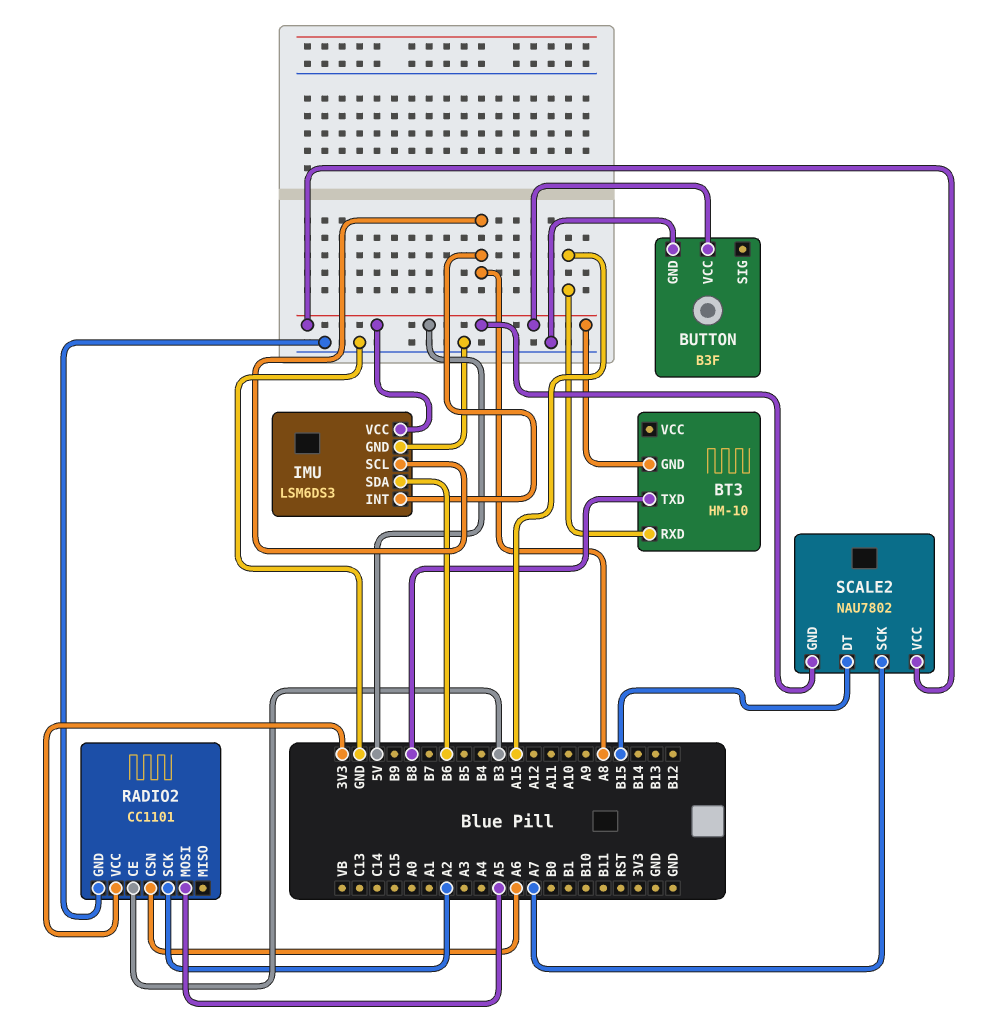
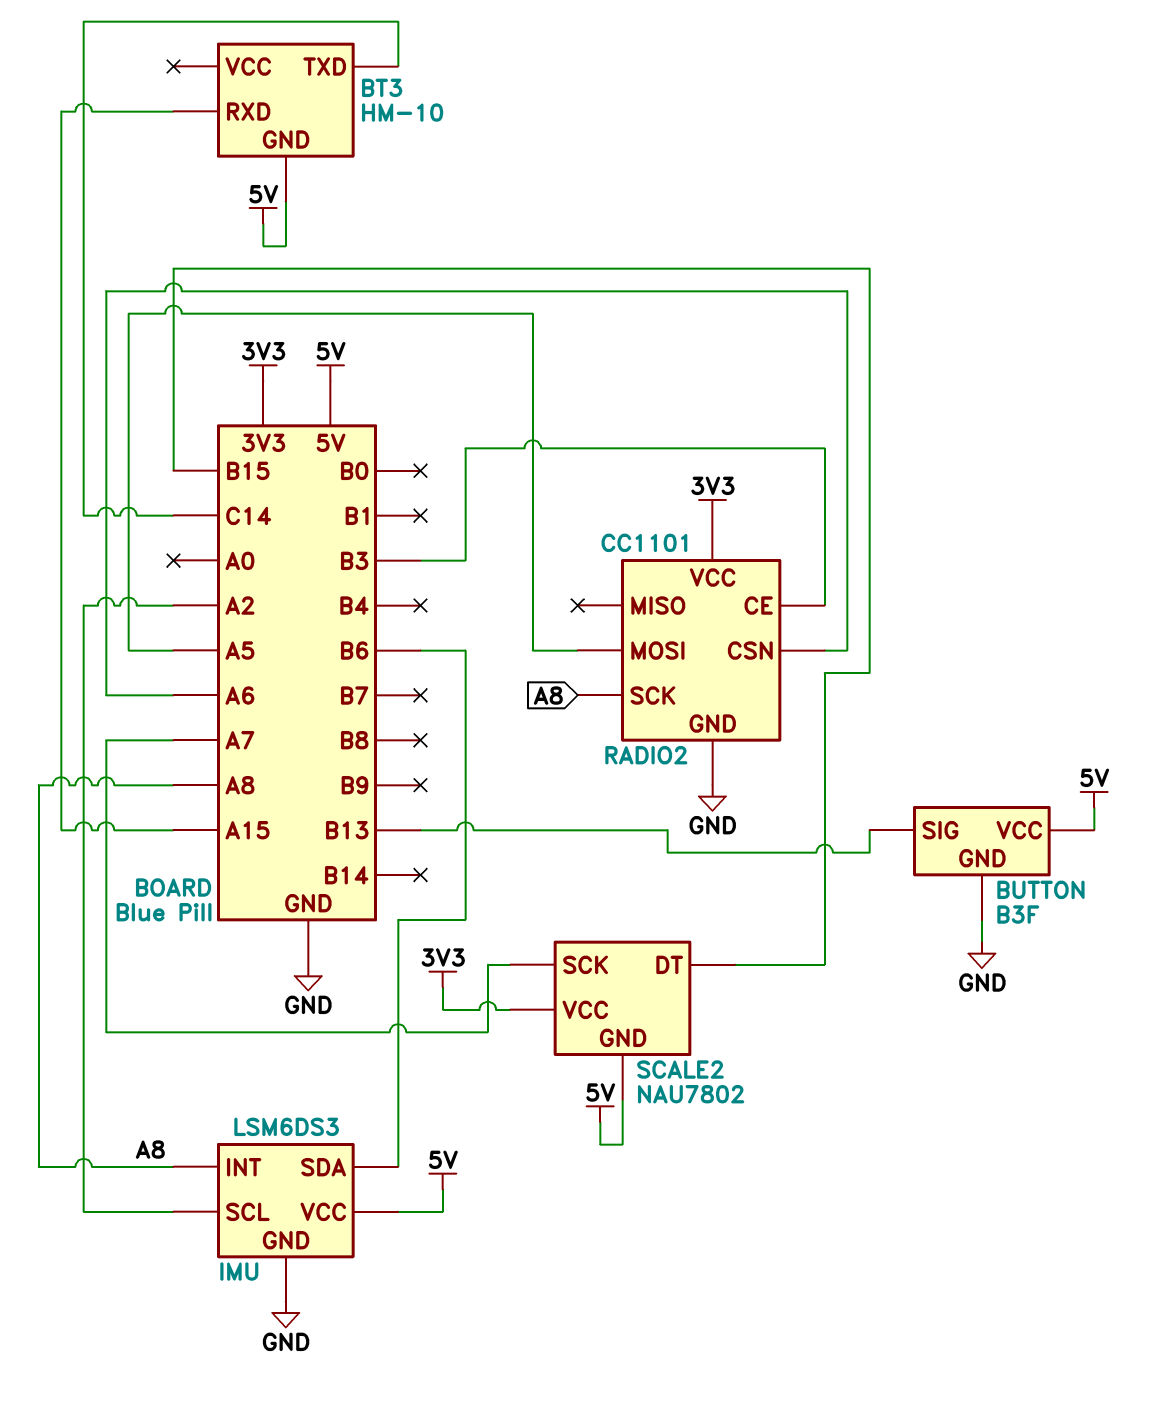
BT3 pin TXD: B8 -> C14
BUTTON pin SIG: none -> B13
IMU pin SCL: A8 -> A2
RADIO2 pin SCK: A2 -> A8
SCALE2 pin VCC: 5V -> 3V3

